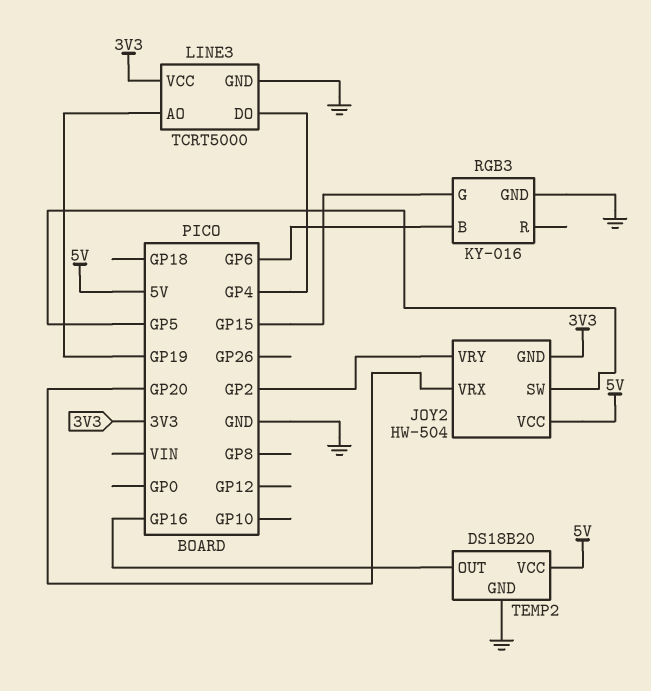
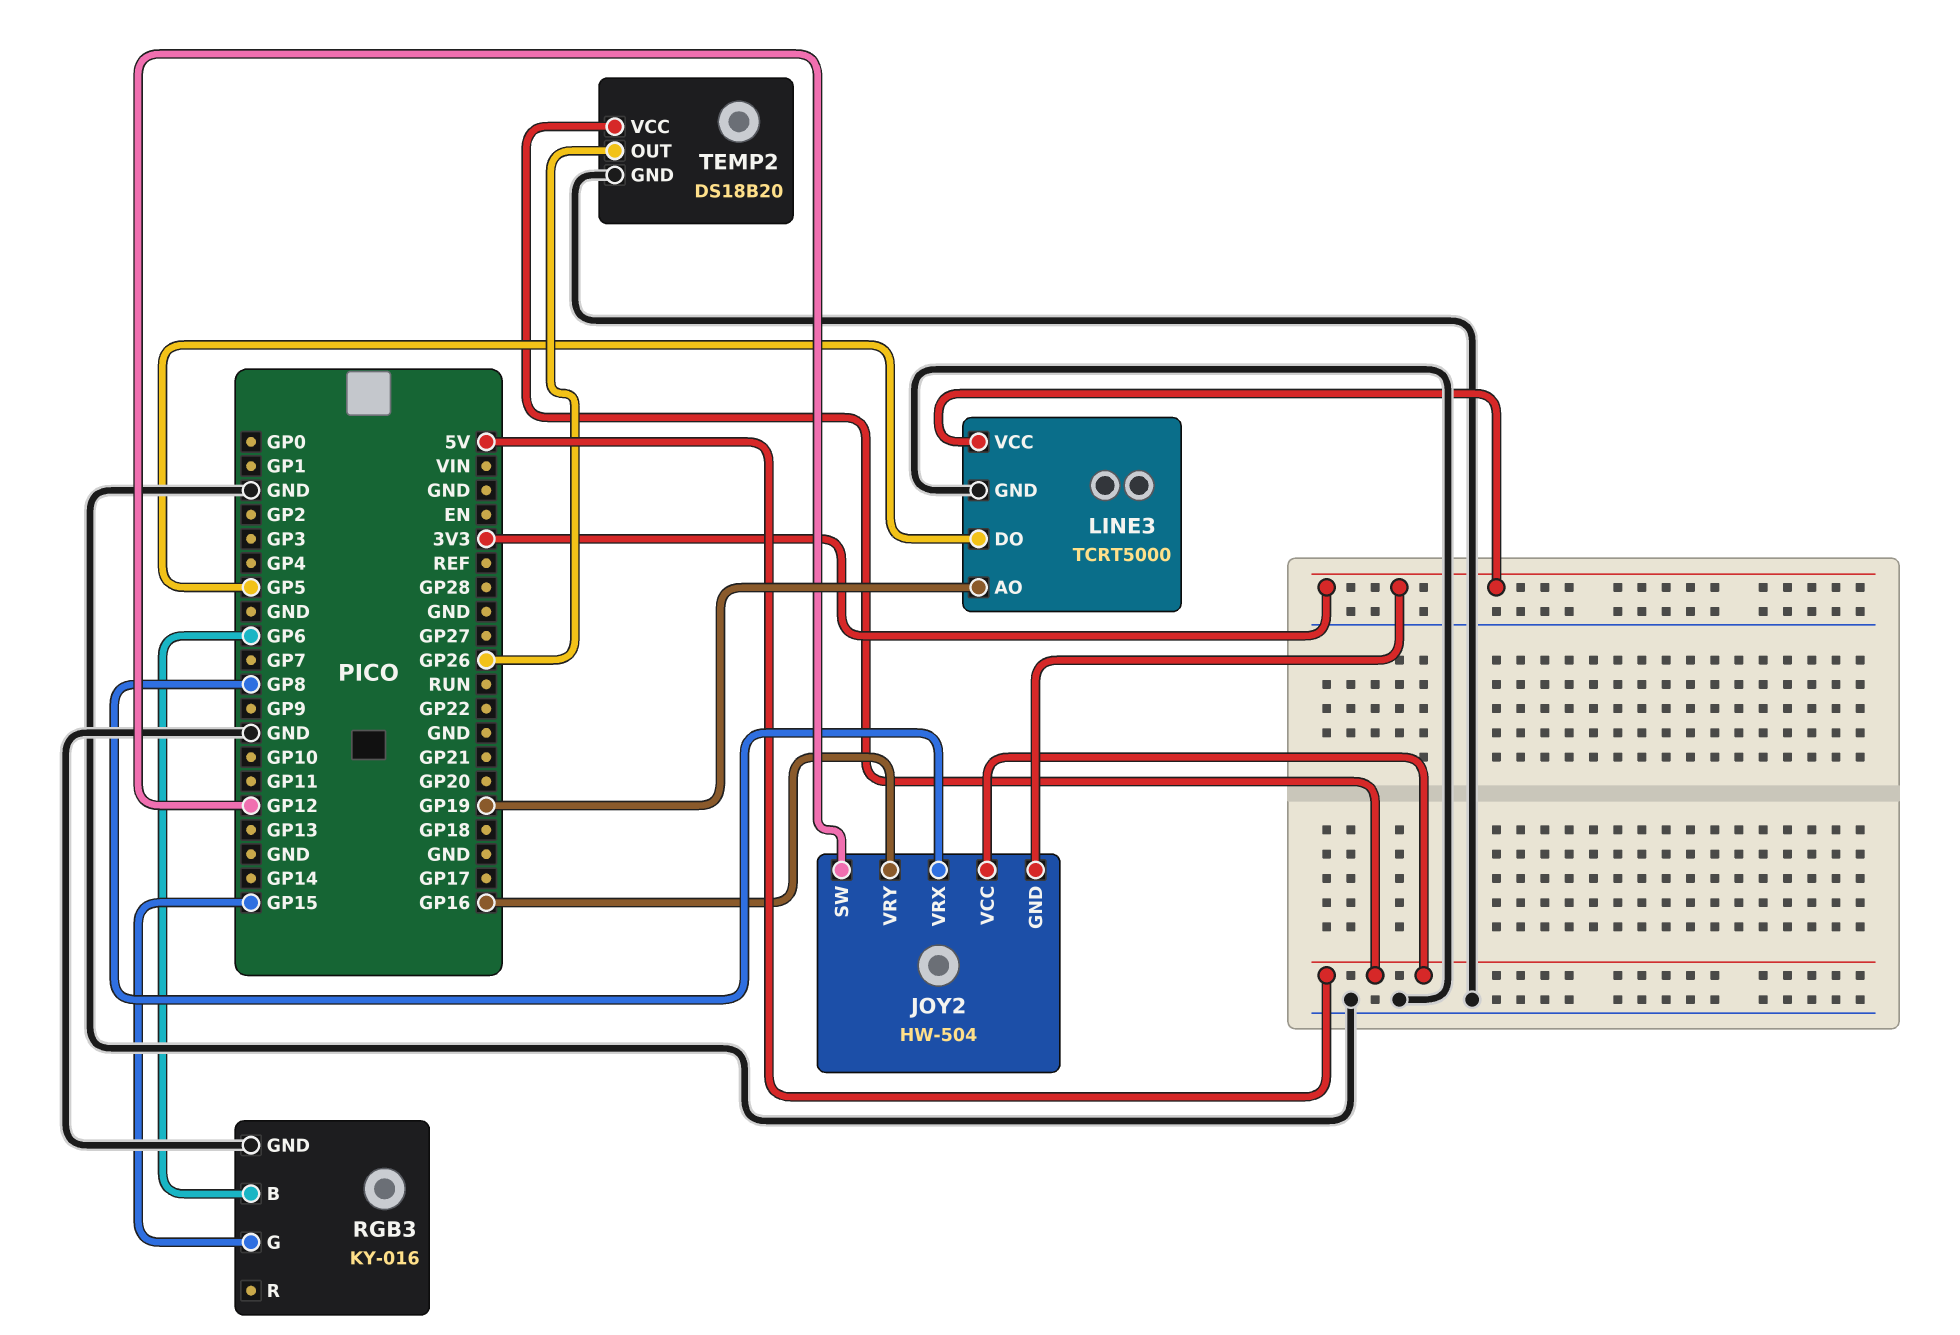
JOY2 pin SW: GP5 -> GP12
JOY2 pin VRX: GP20 -> GP8
JOY2 pin VRY: GP2 -> GP16
LINE3 pin DO: GP4 -> GP5
TEMP2 pin OUT: GP16 -> GP26

